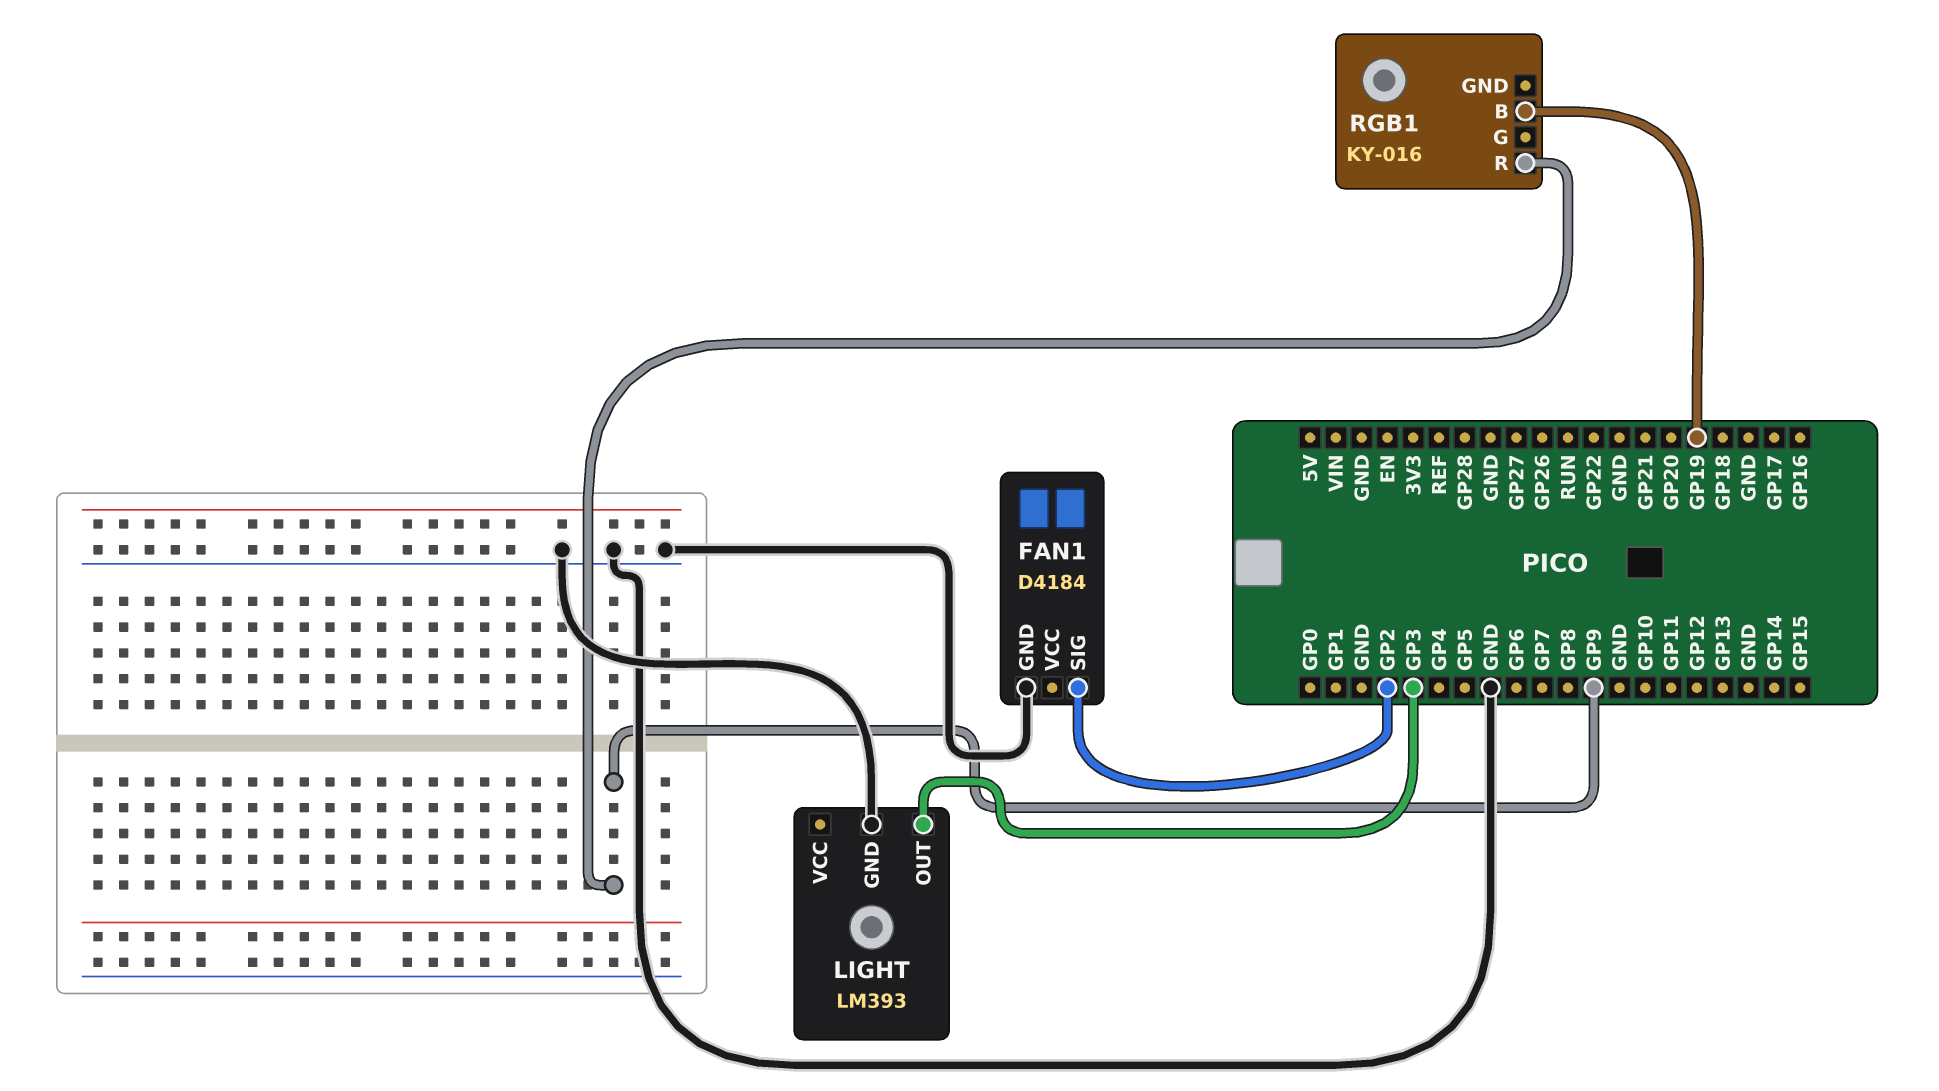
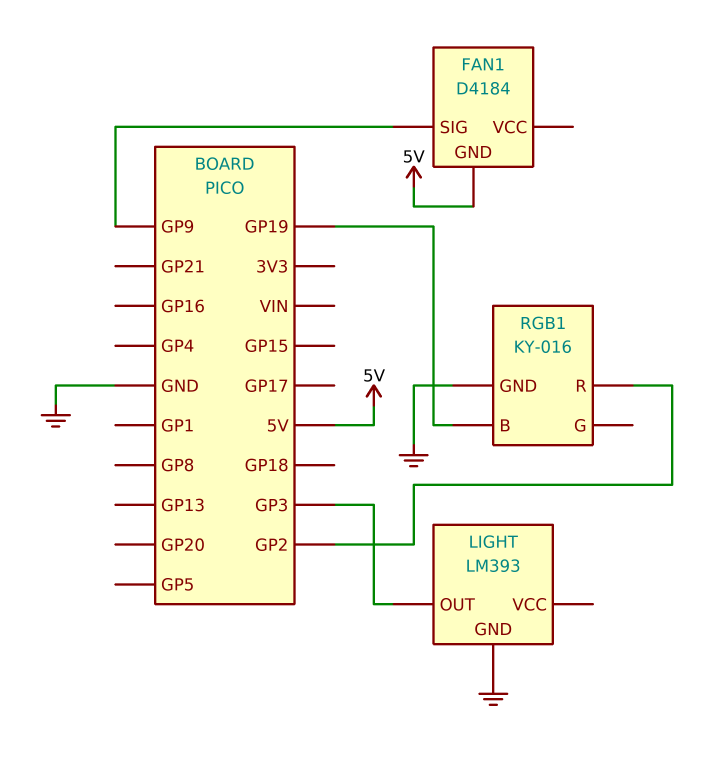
FAN1 pin GND: GND -> 5V
FAN1 pin SIG: GP2 -> GP9
RGB1 pin GND: none -> GND
RGB1 pin R: GP9 -> GP2

